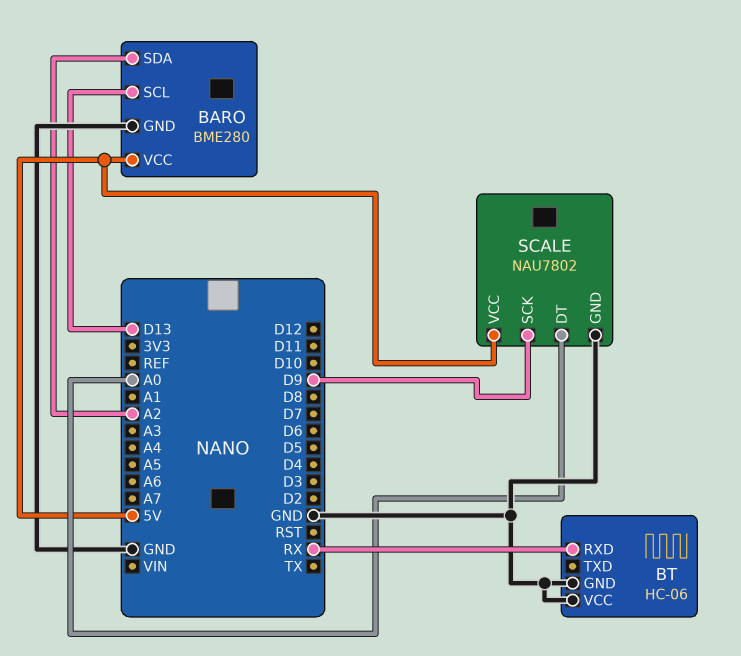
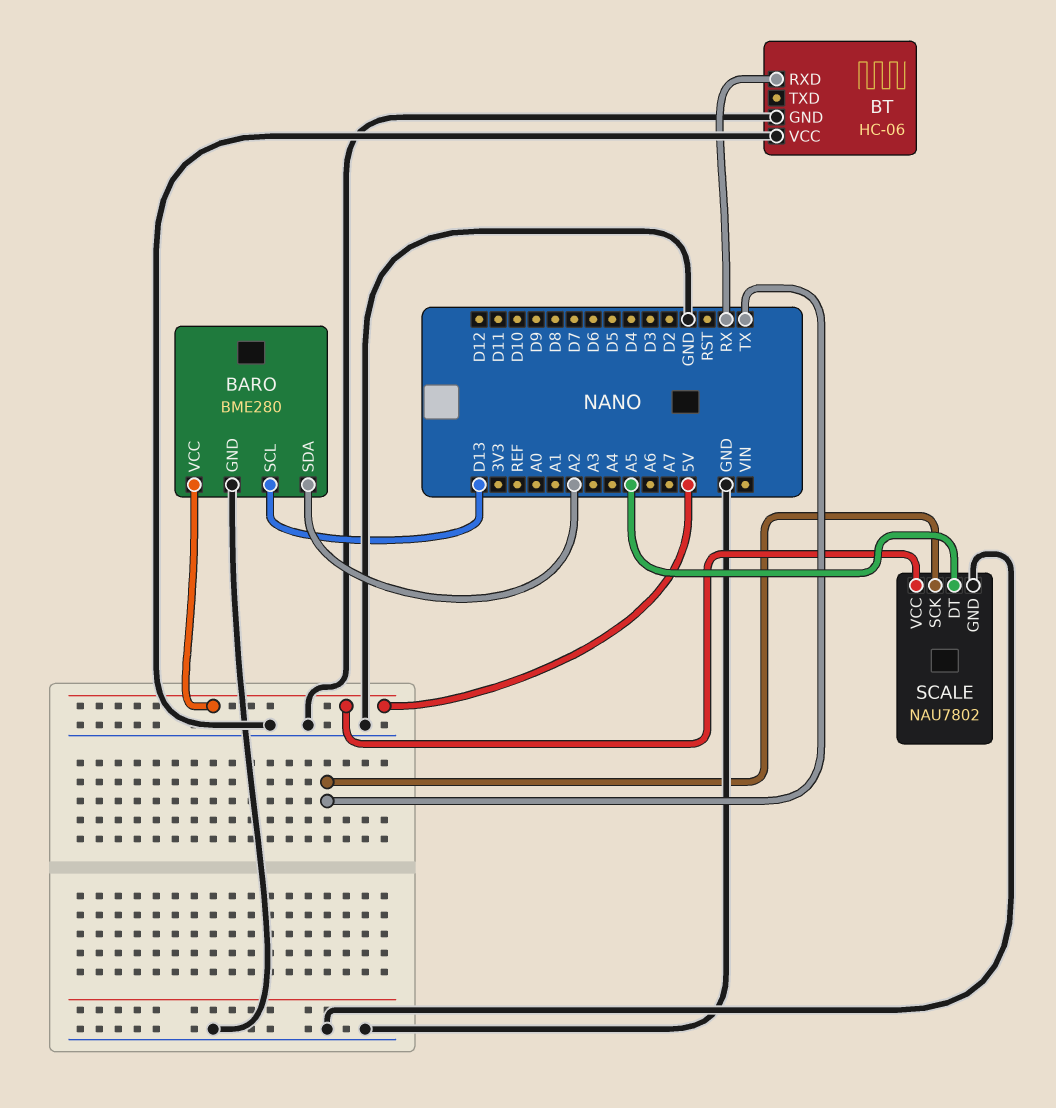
SCALE pin DT: A0 -> A5
SCALE pin SCK: D9 -> TX

